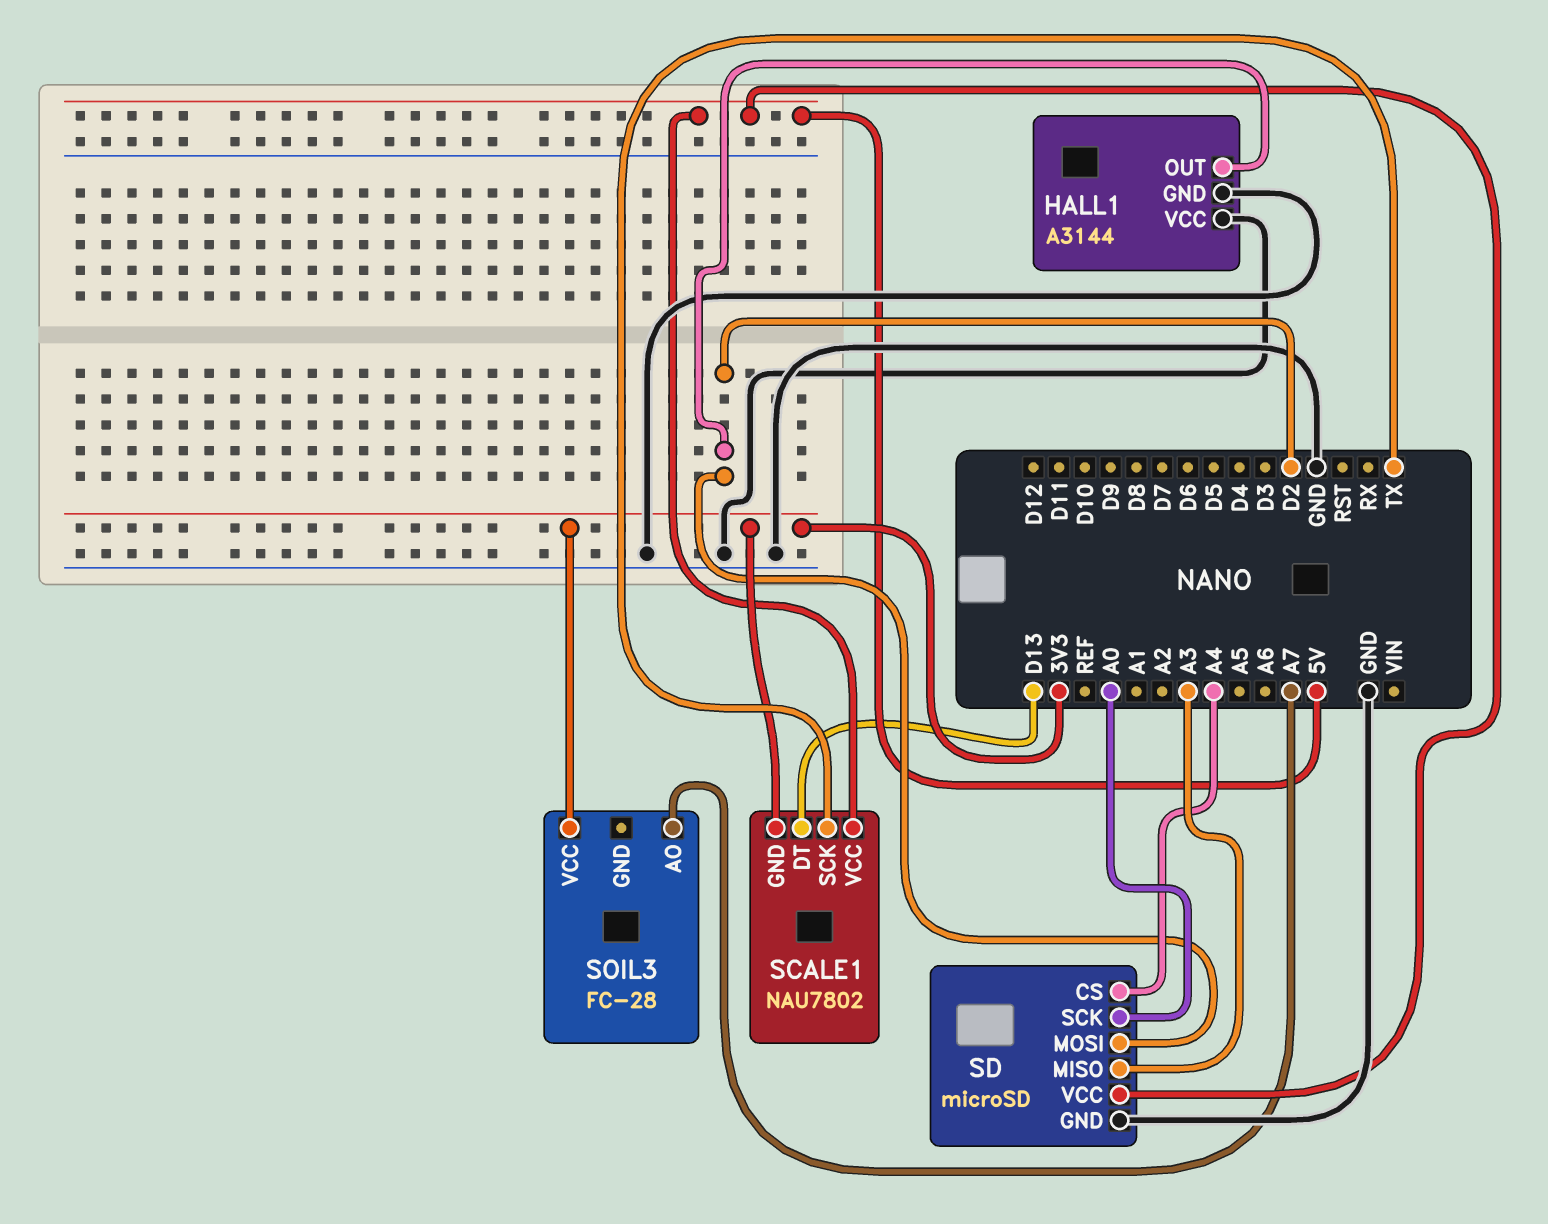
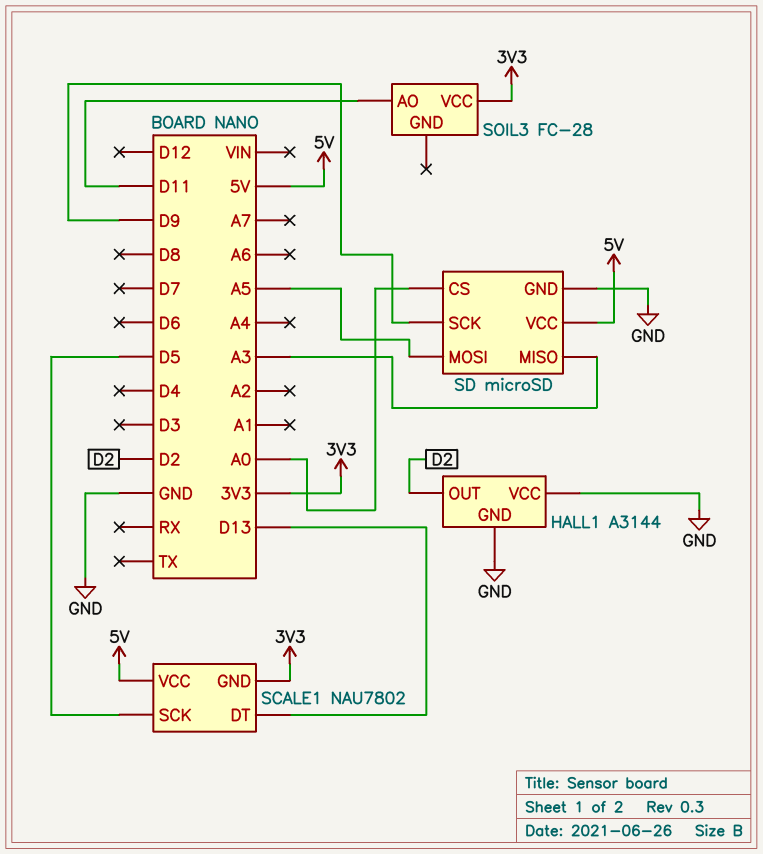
SCALE1 pin SCK: TX -> D5
SD pin CS: A4 -> A0
SD pin MOSI: D2 -> A5
SD pin SCK: A0 -> D9
SOIL3 pin AO: A7 -> D11

